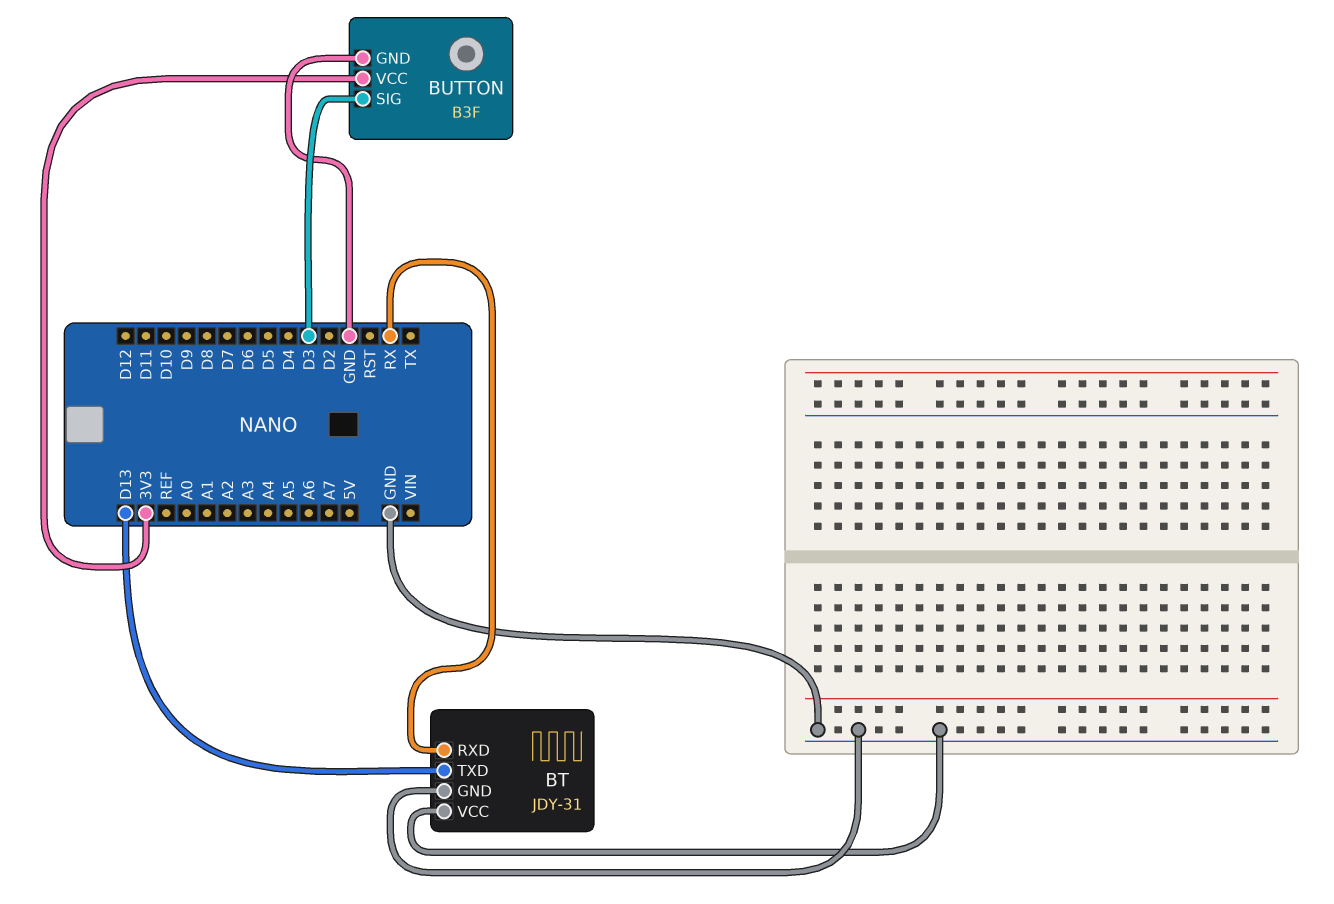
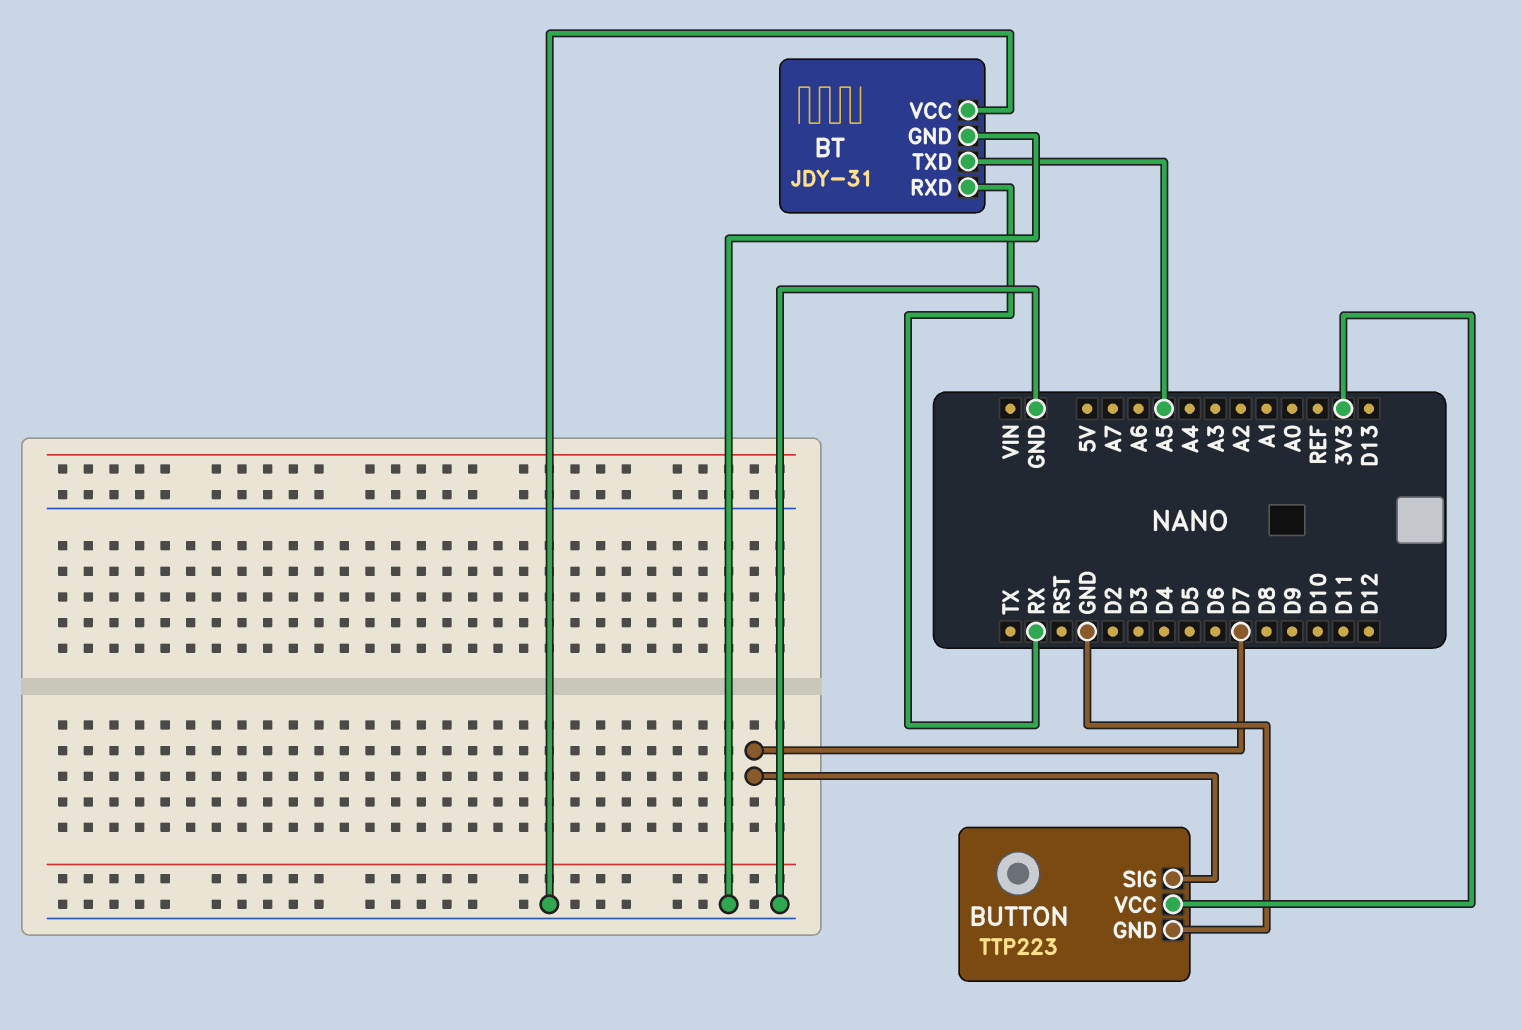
BT pin TXD: D13 -> A5
BUTTON: B3F -> TTP223
BUTTON pin SIG: D3 -> D7

